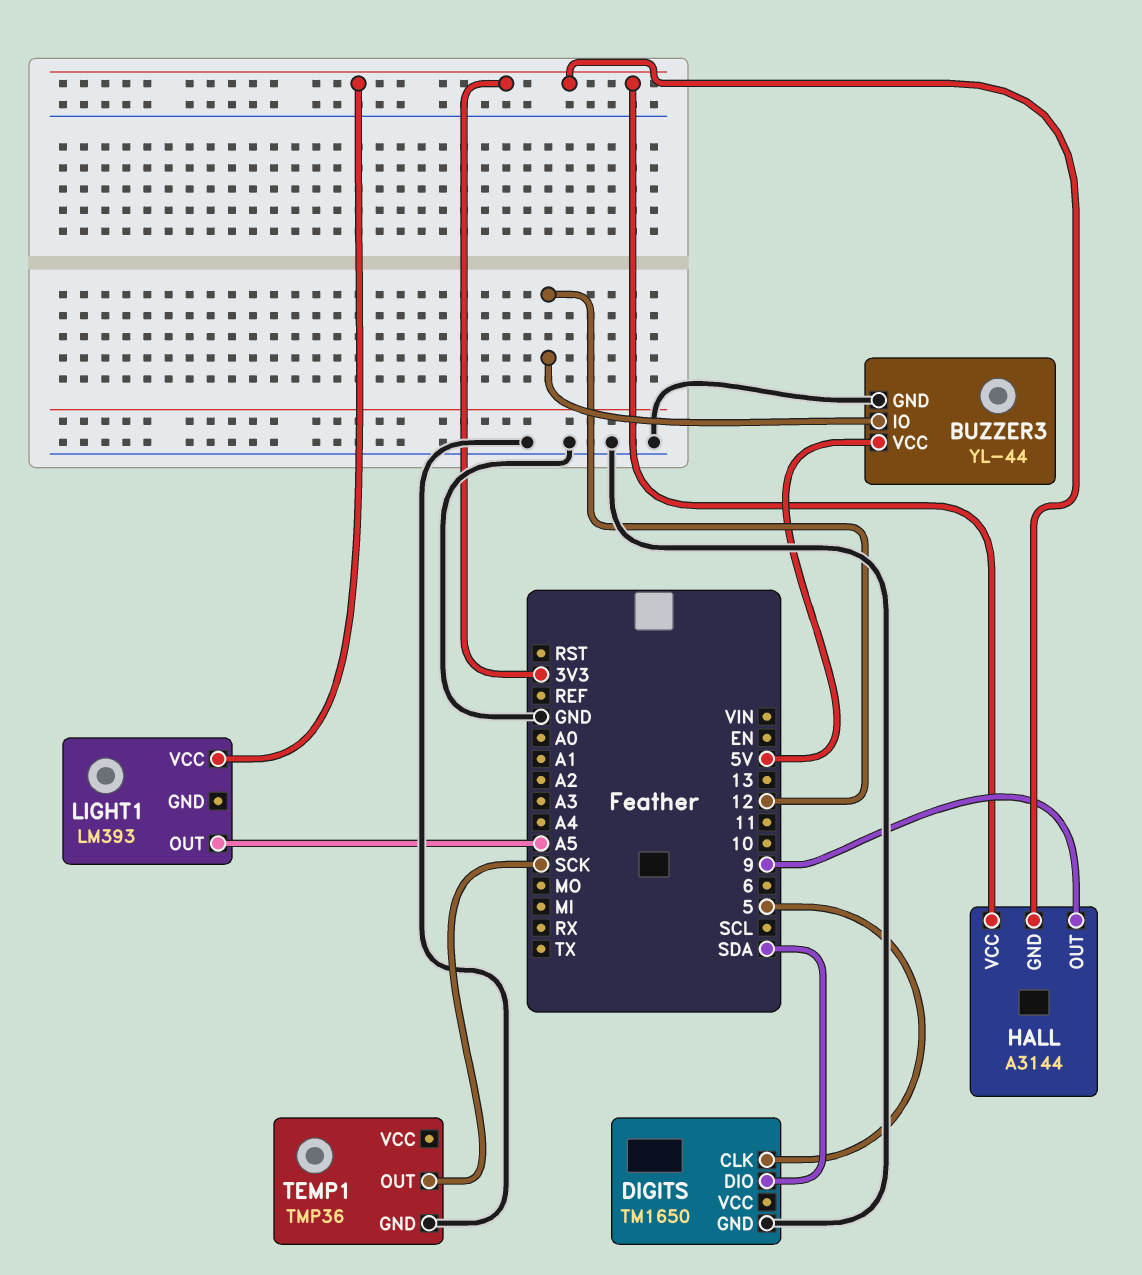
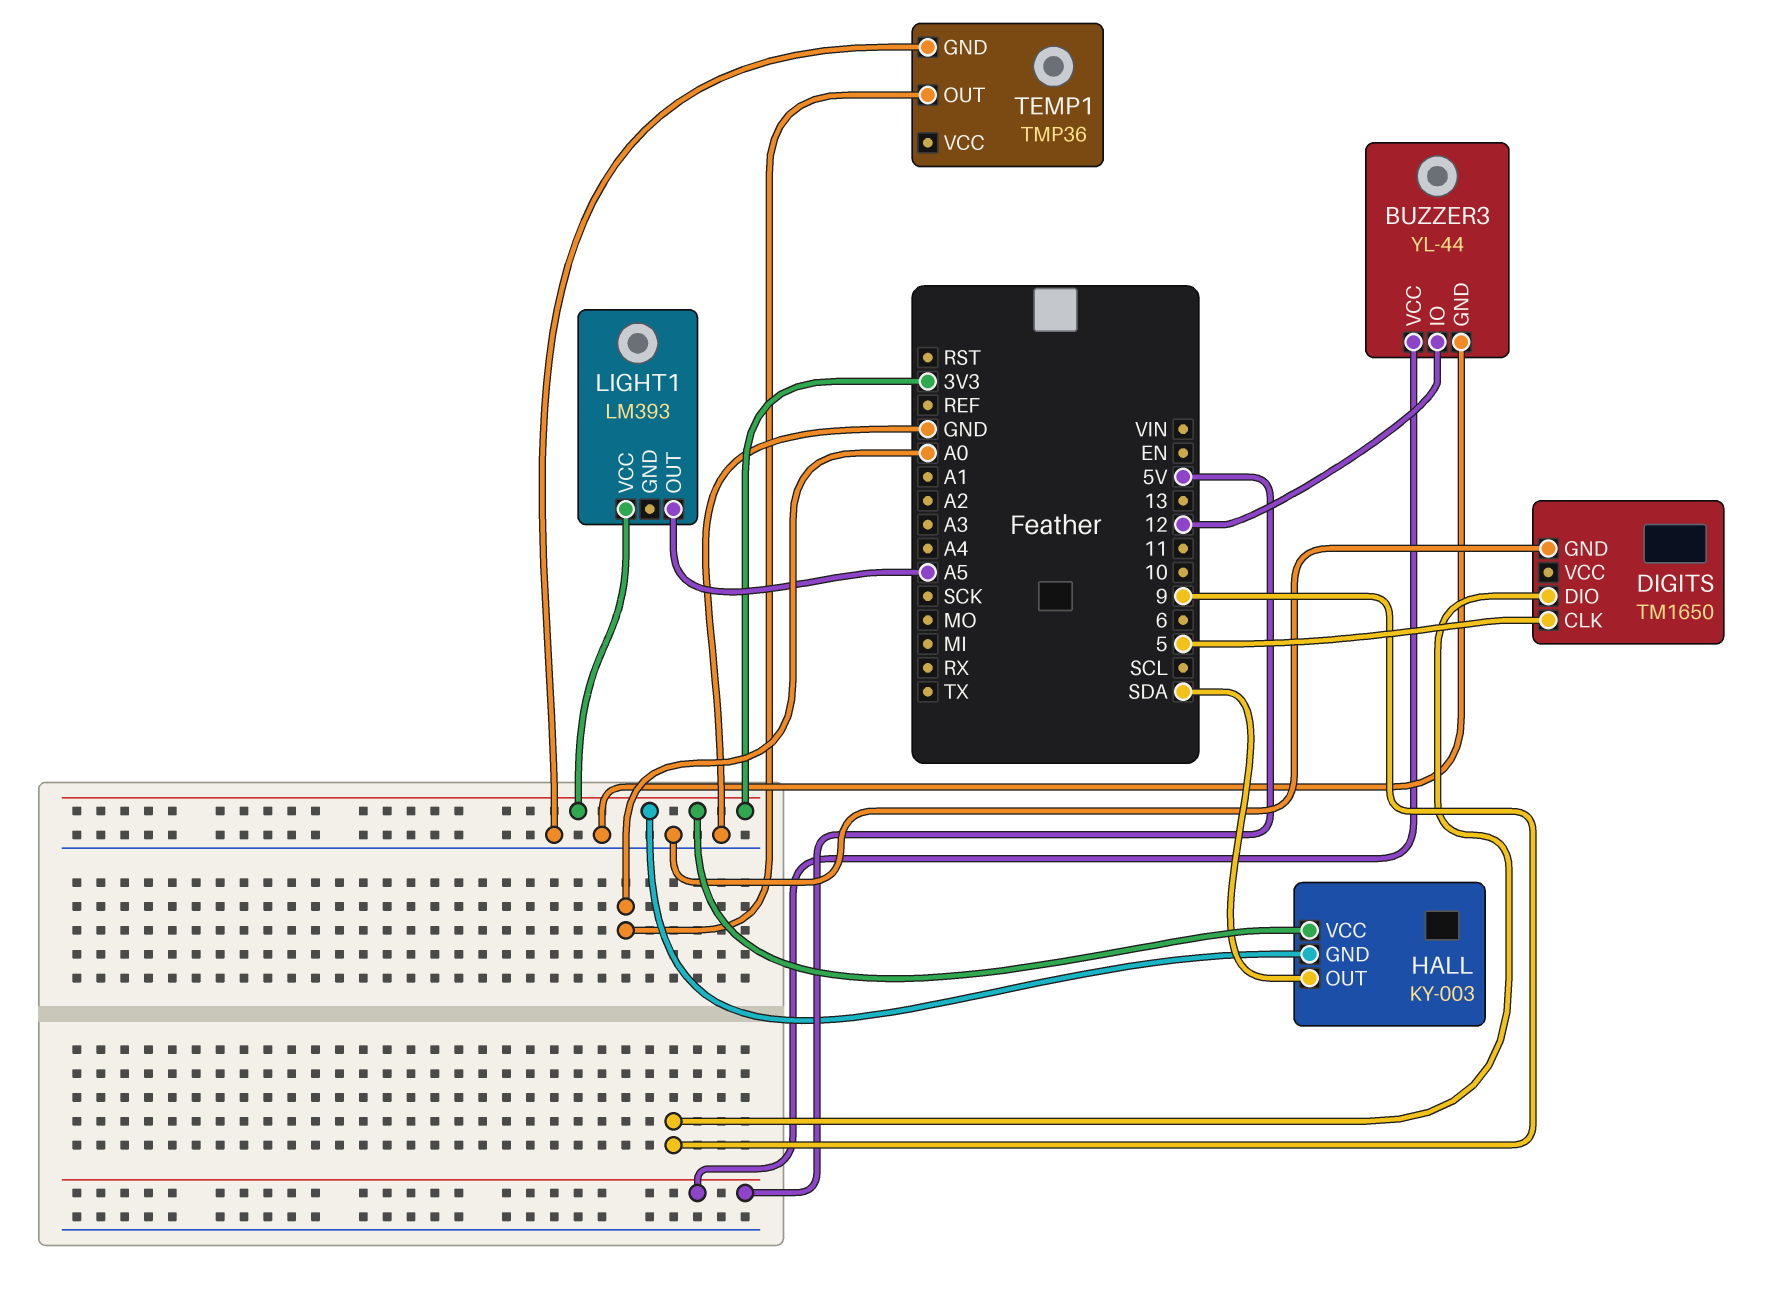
DIGITS pin DIO: SDA -> 9
HALL: A3144 -> KY-003
HALL pin OUT: 9 -> SDA
TEMP1 pin OUT: SCK -> A0

